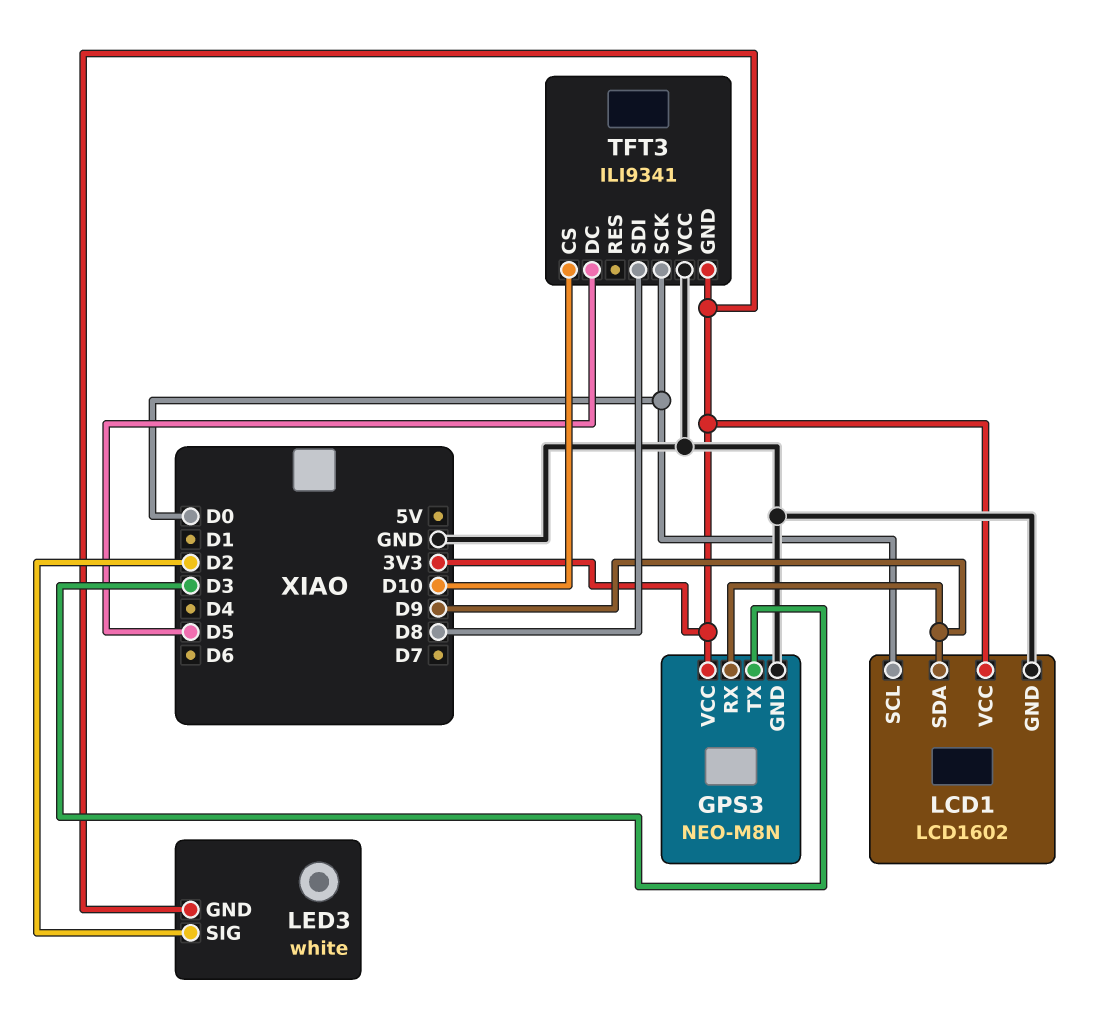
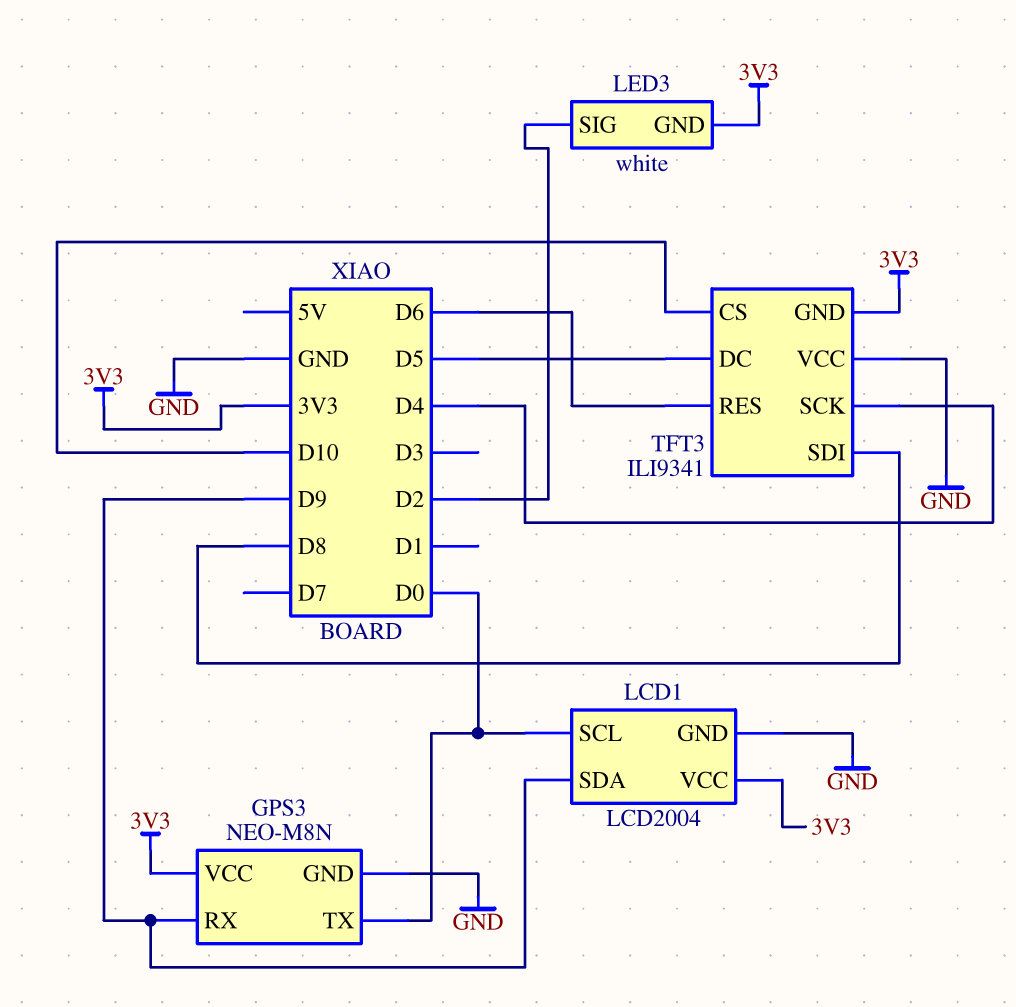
GPS3 pin TX: D3 -> D0
LCD1: LCD1602 -> LCD2004
TFT3 pin RES: none -> D6
TFT3 pin SCK: D0 -> D4

